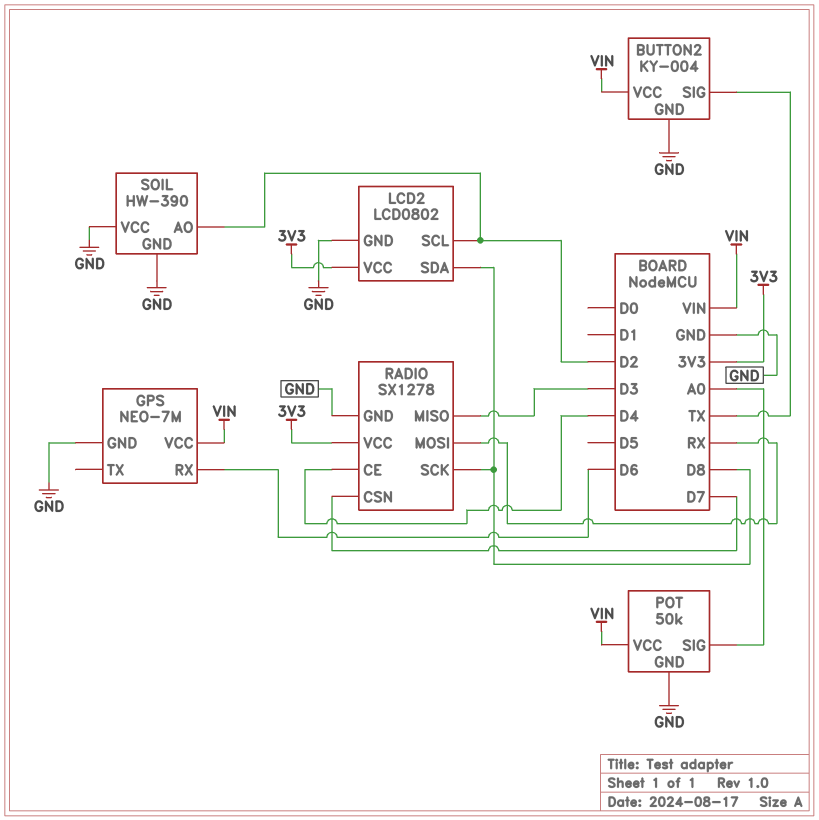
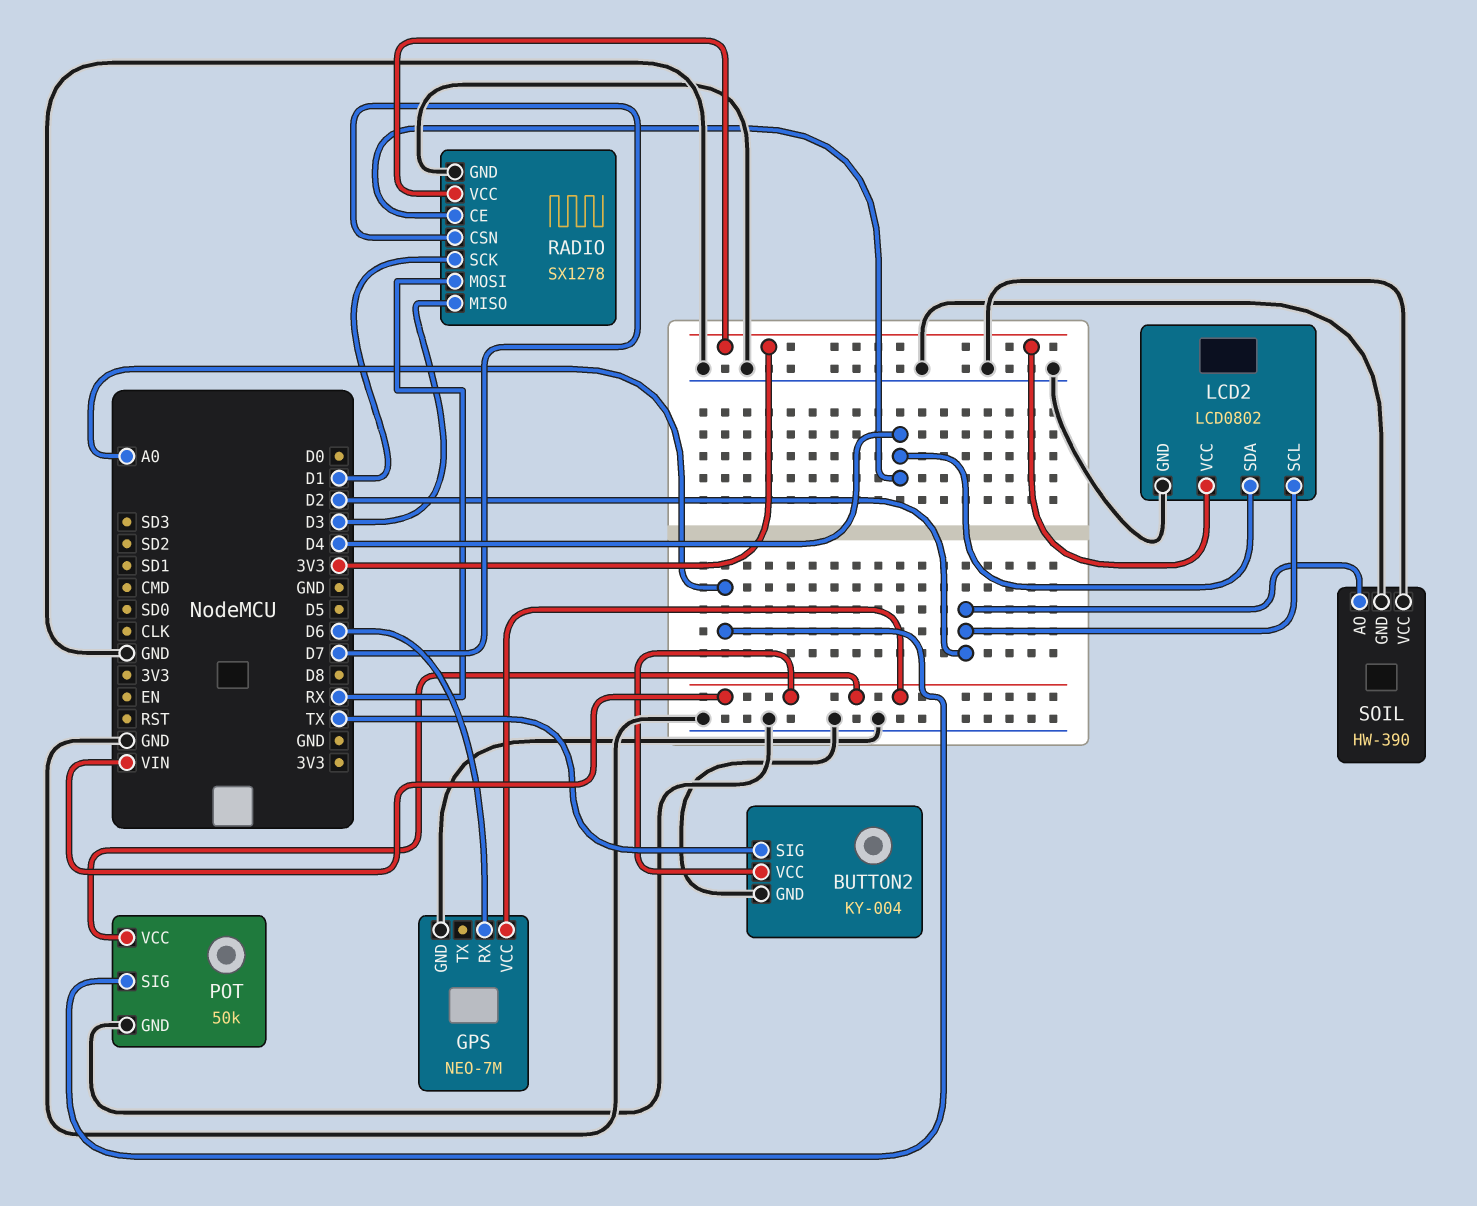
LCD2 pin SDA: D8 -> D4
RADIO pin SCK: D8 -> D1

